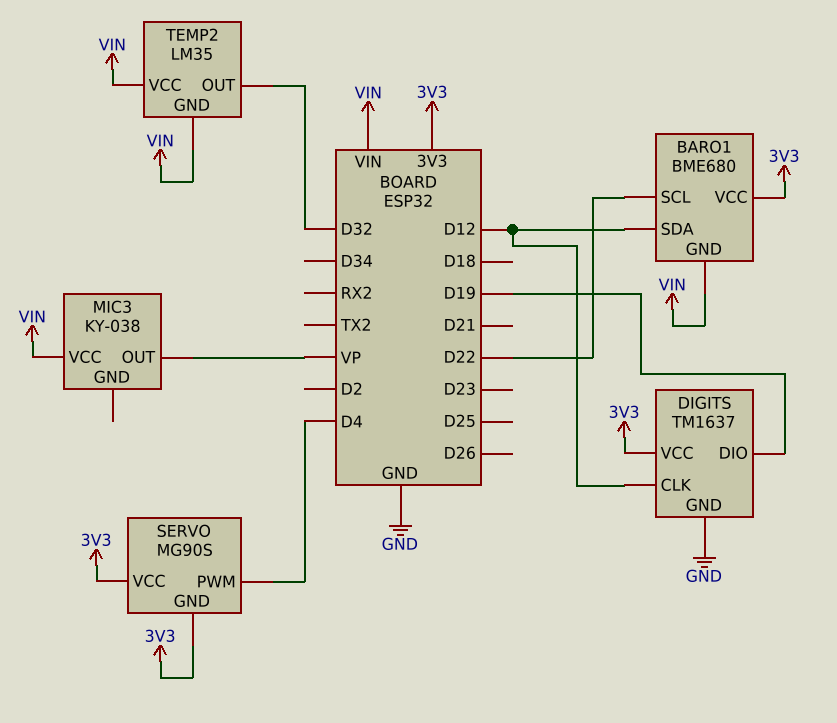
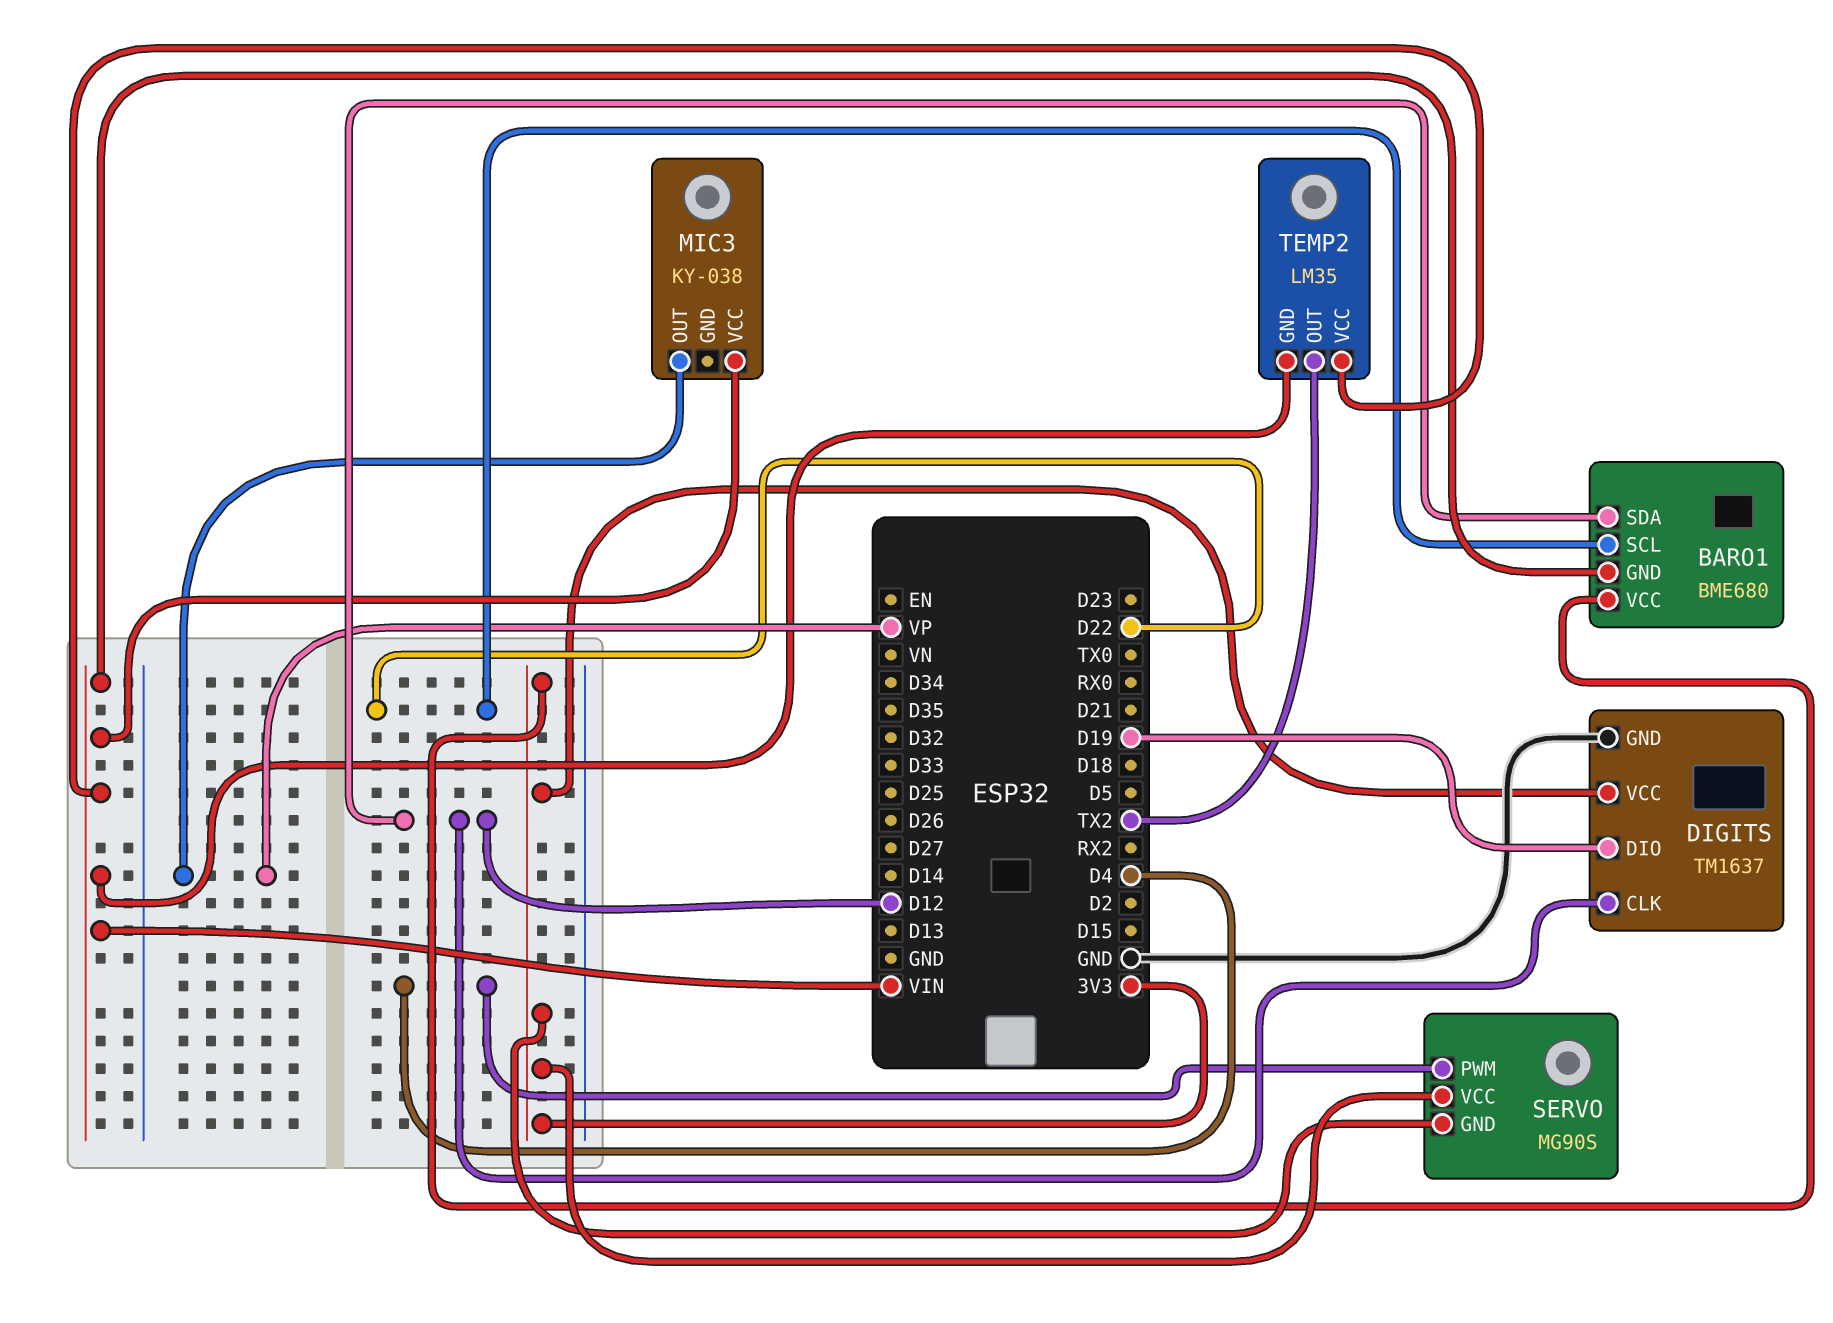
TEMP2 pin OUT: D32 -> TX2

